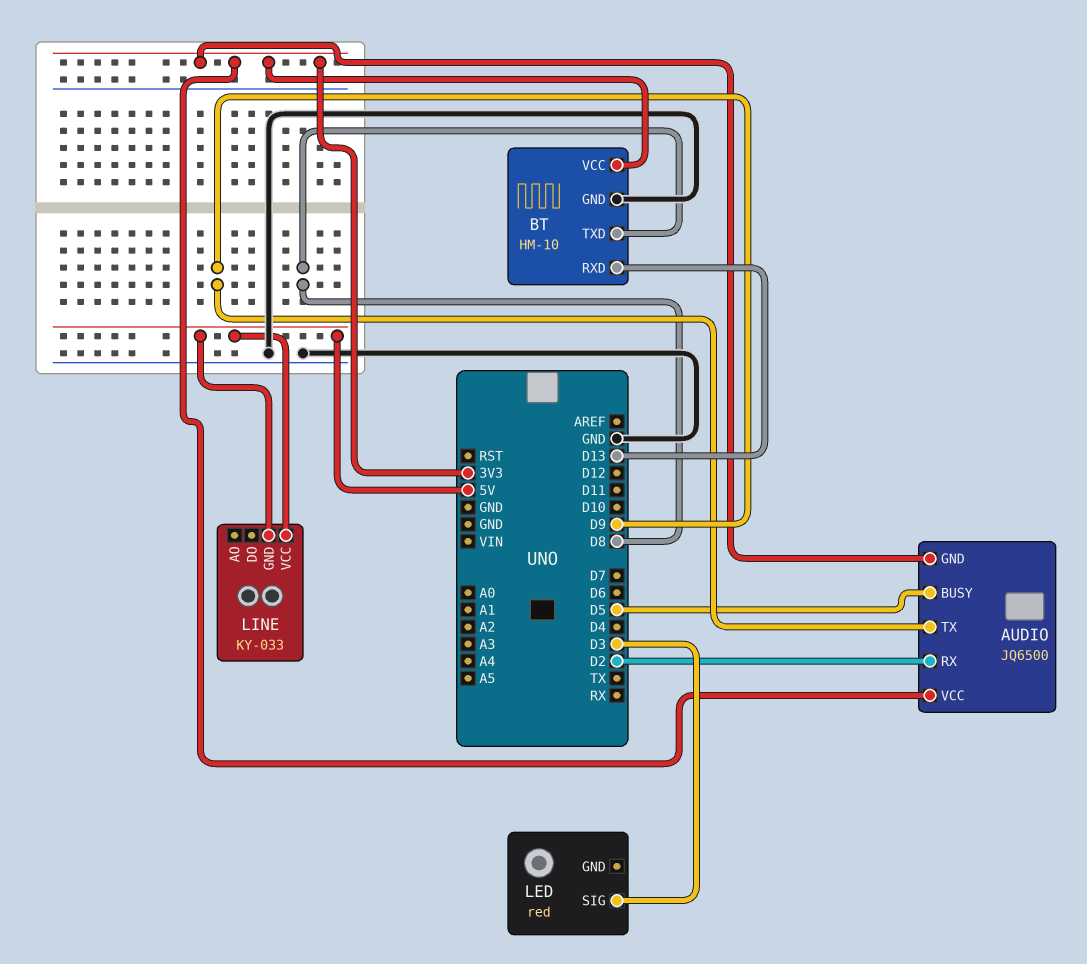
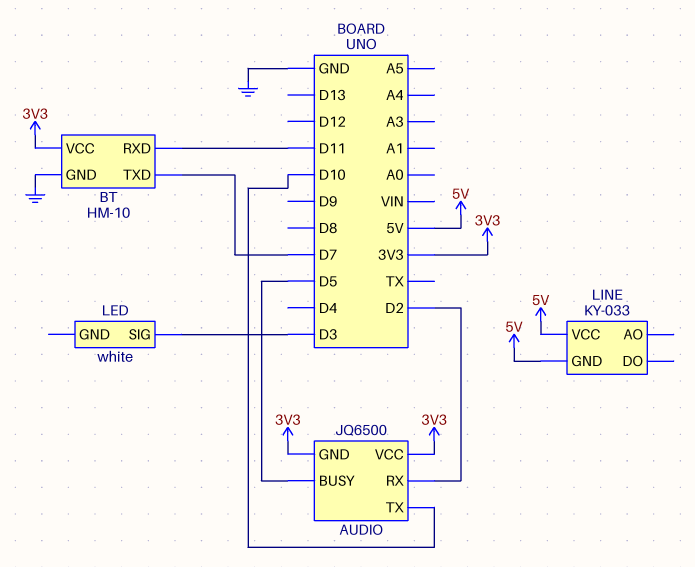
AUDIO pin TX: D9 -> D10
BT pin RXD: D13 -> D11
BT pin TXD: D8 -> D7
LED: red -> white

